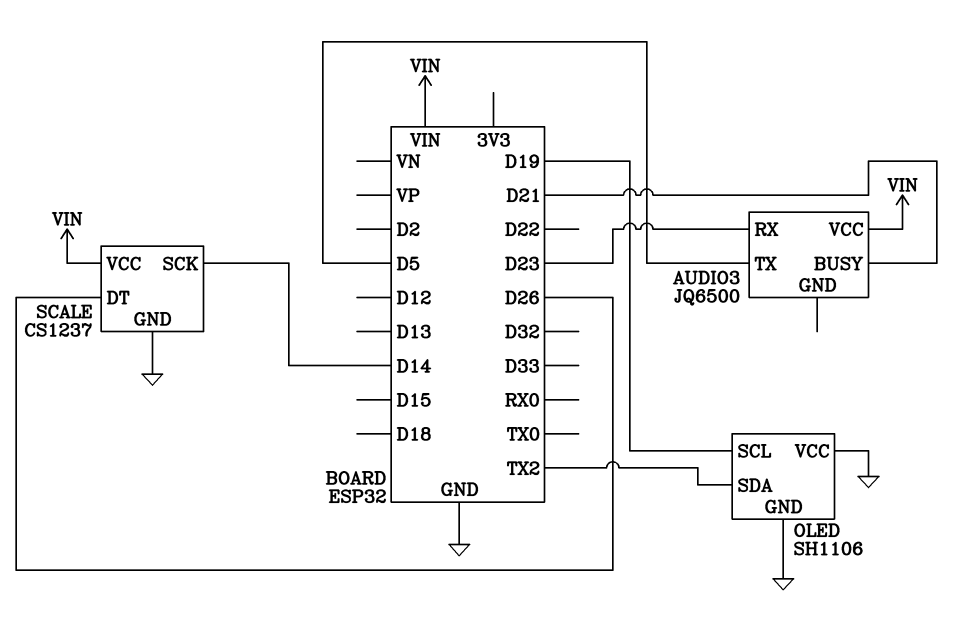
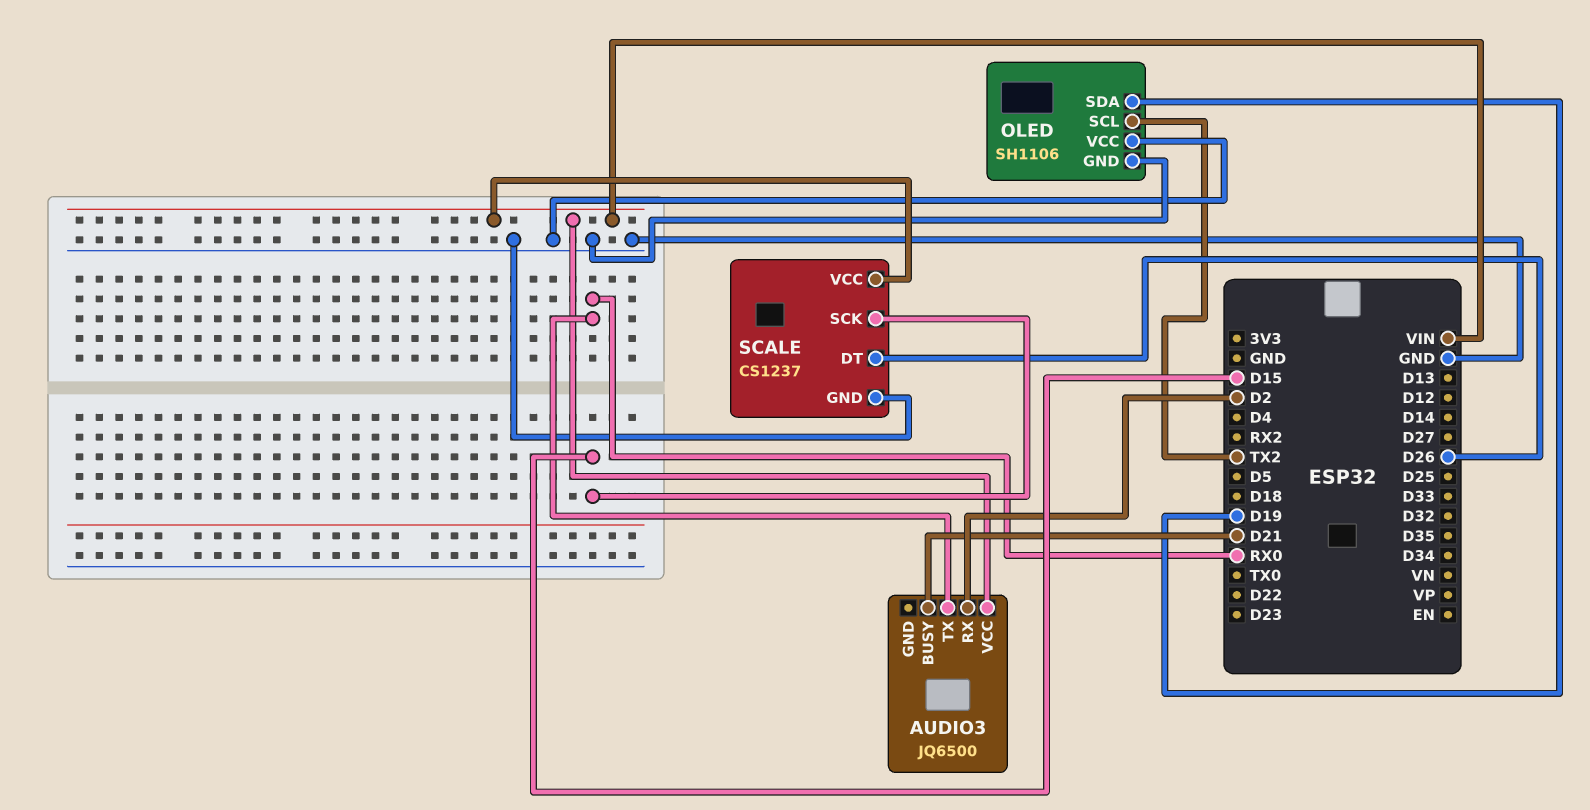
AUDIO3 pin RX: D23 -> D2
AUDIO3 pin TX: D5 -> RX0
OLED pin SCL: D19 -> TX2
OLED pin SDA: TX2 -> D19
SCALE pin SCK: D14 -> D15

